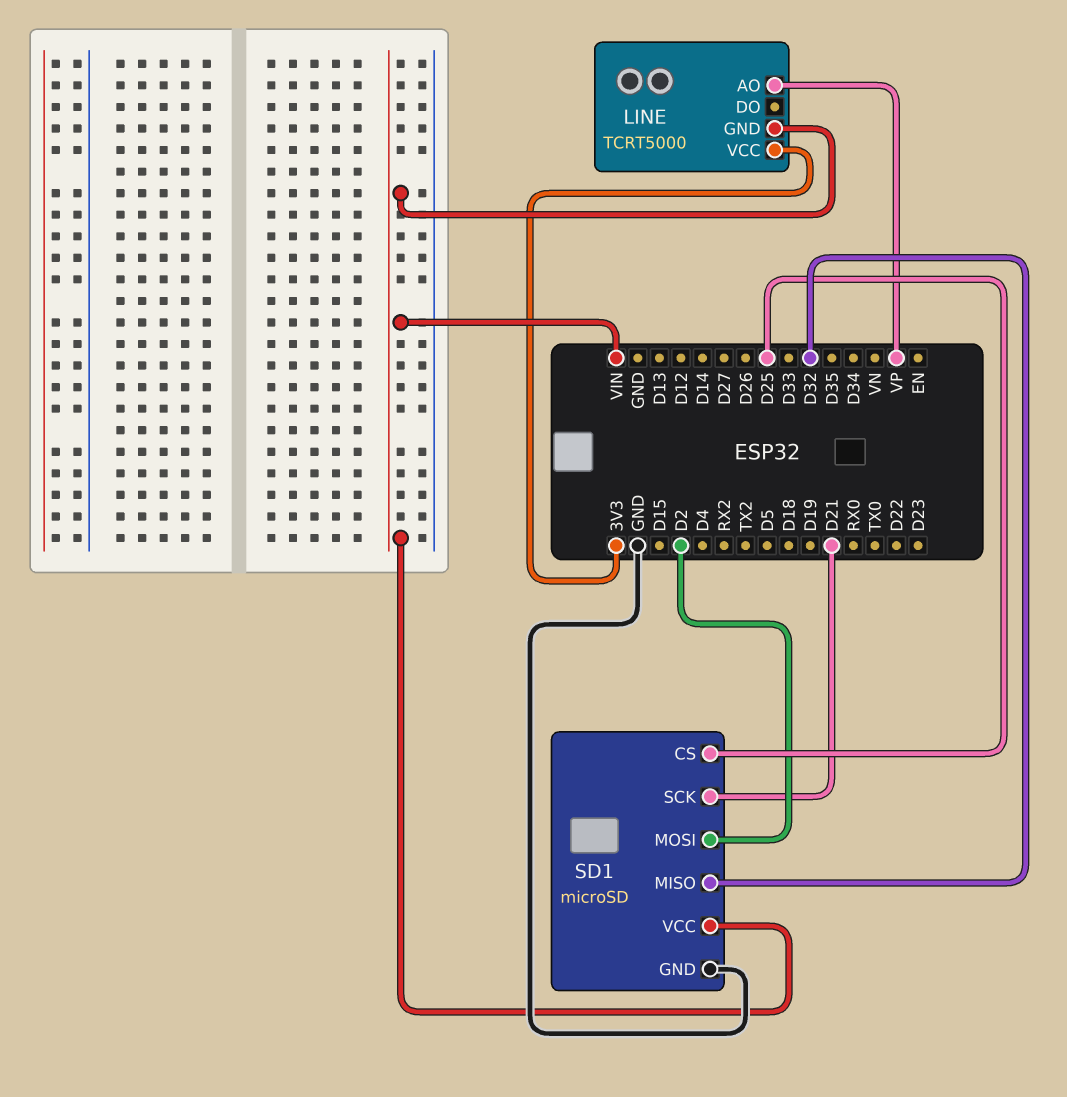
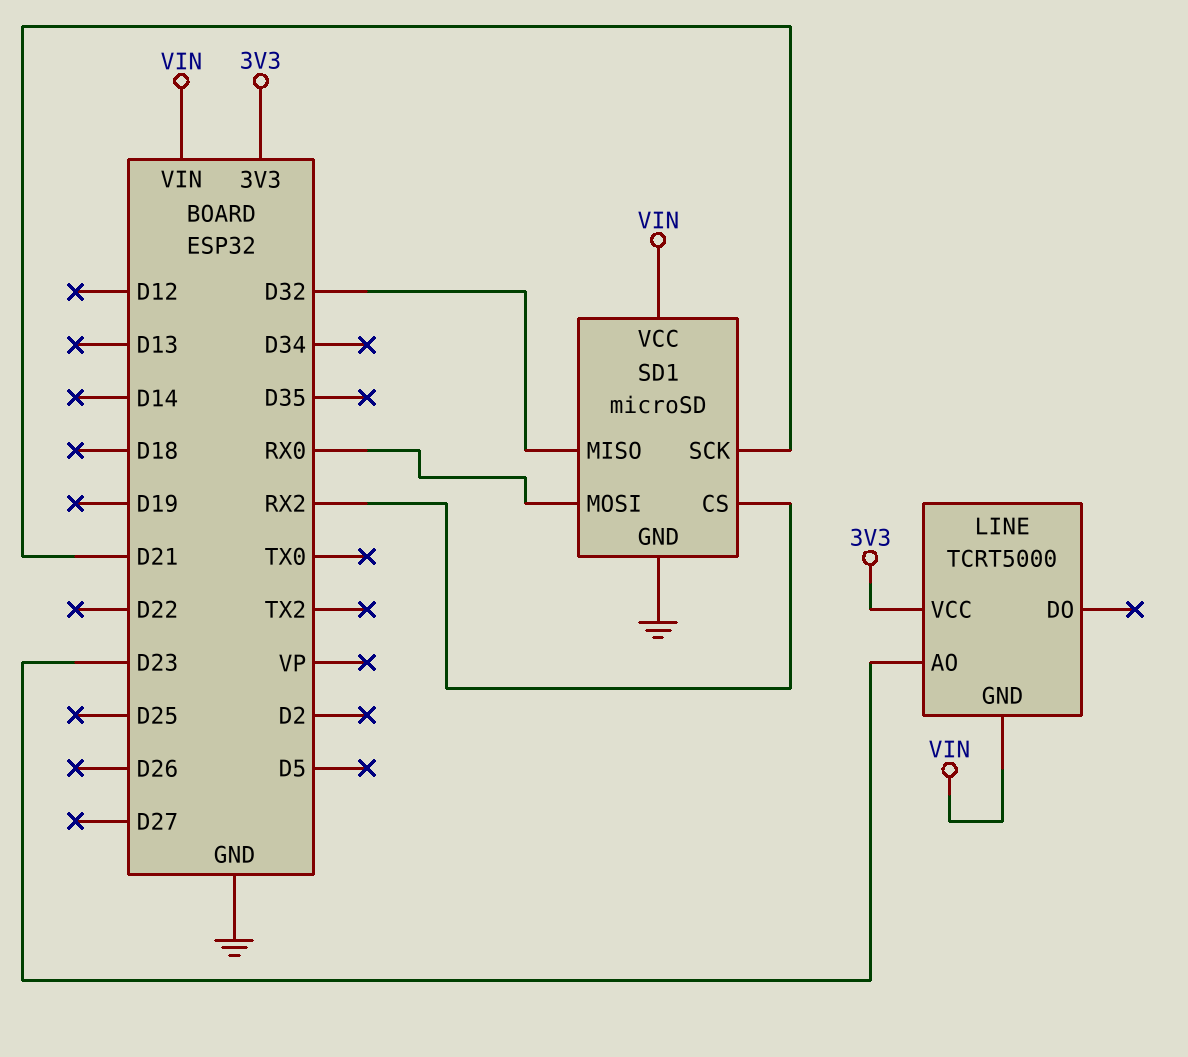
LINE pin AO: VP -> D23
SD1 pin CS: D25 -> RX2
SD1 pin MOSI: D2 -> RX0

